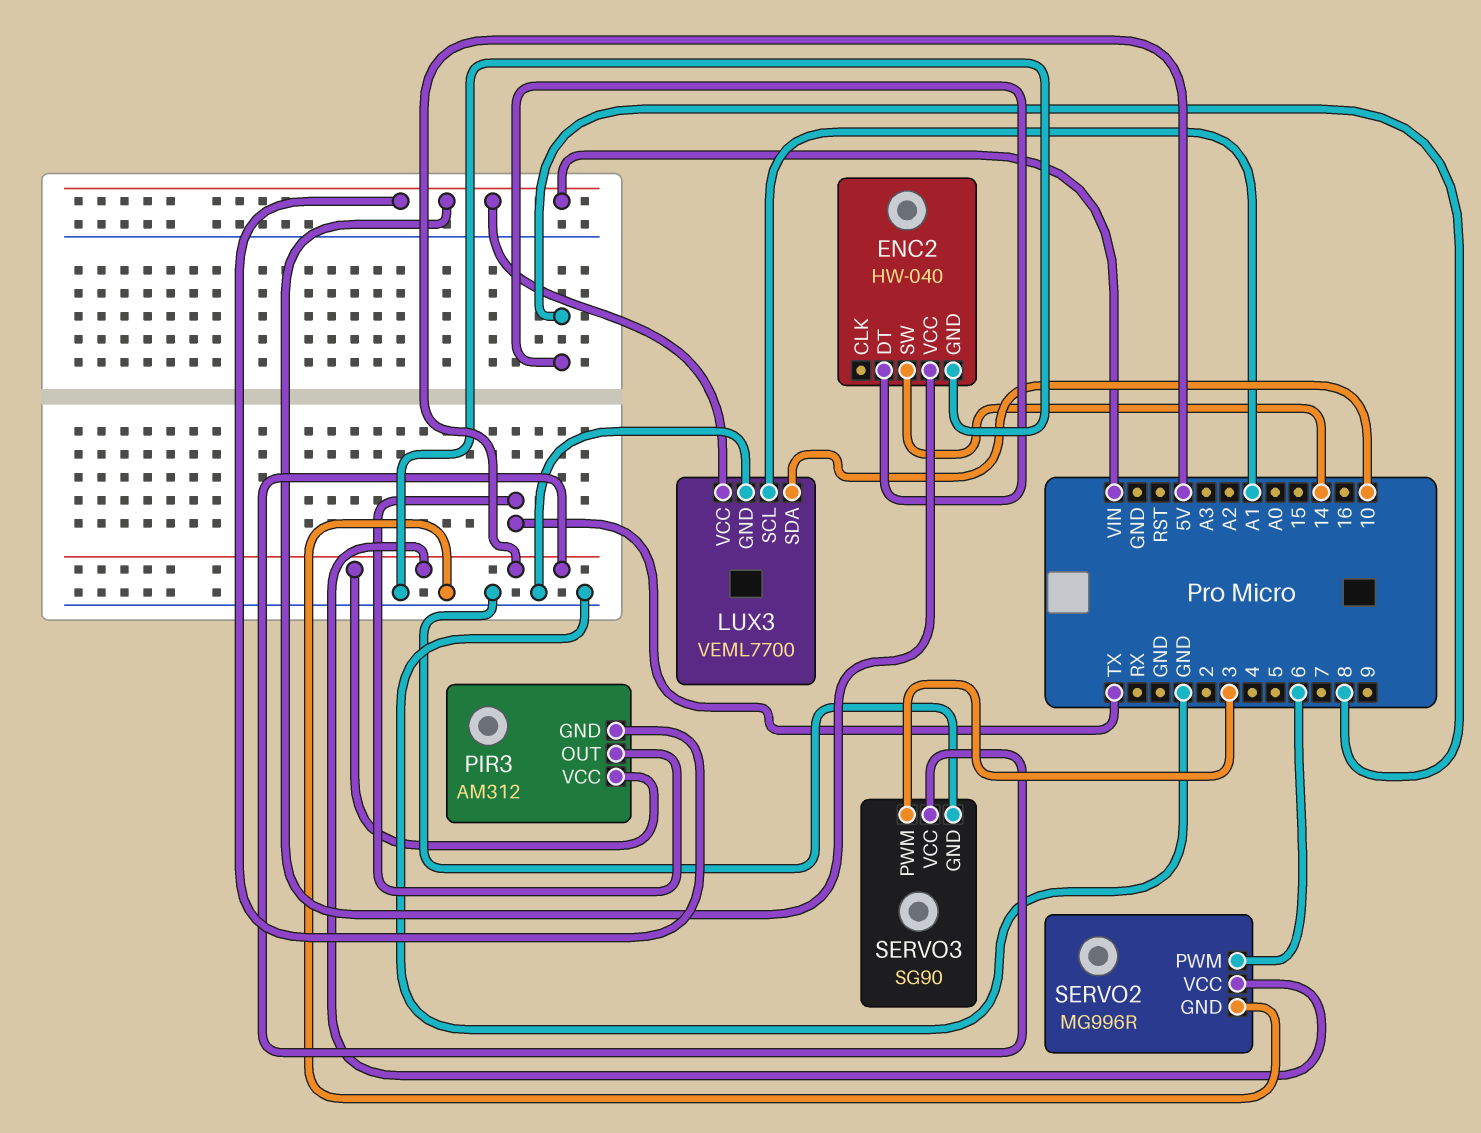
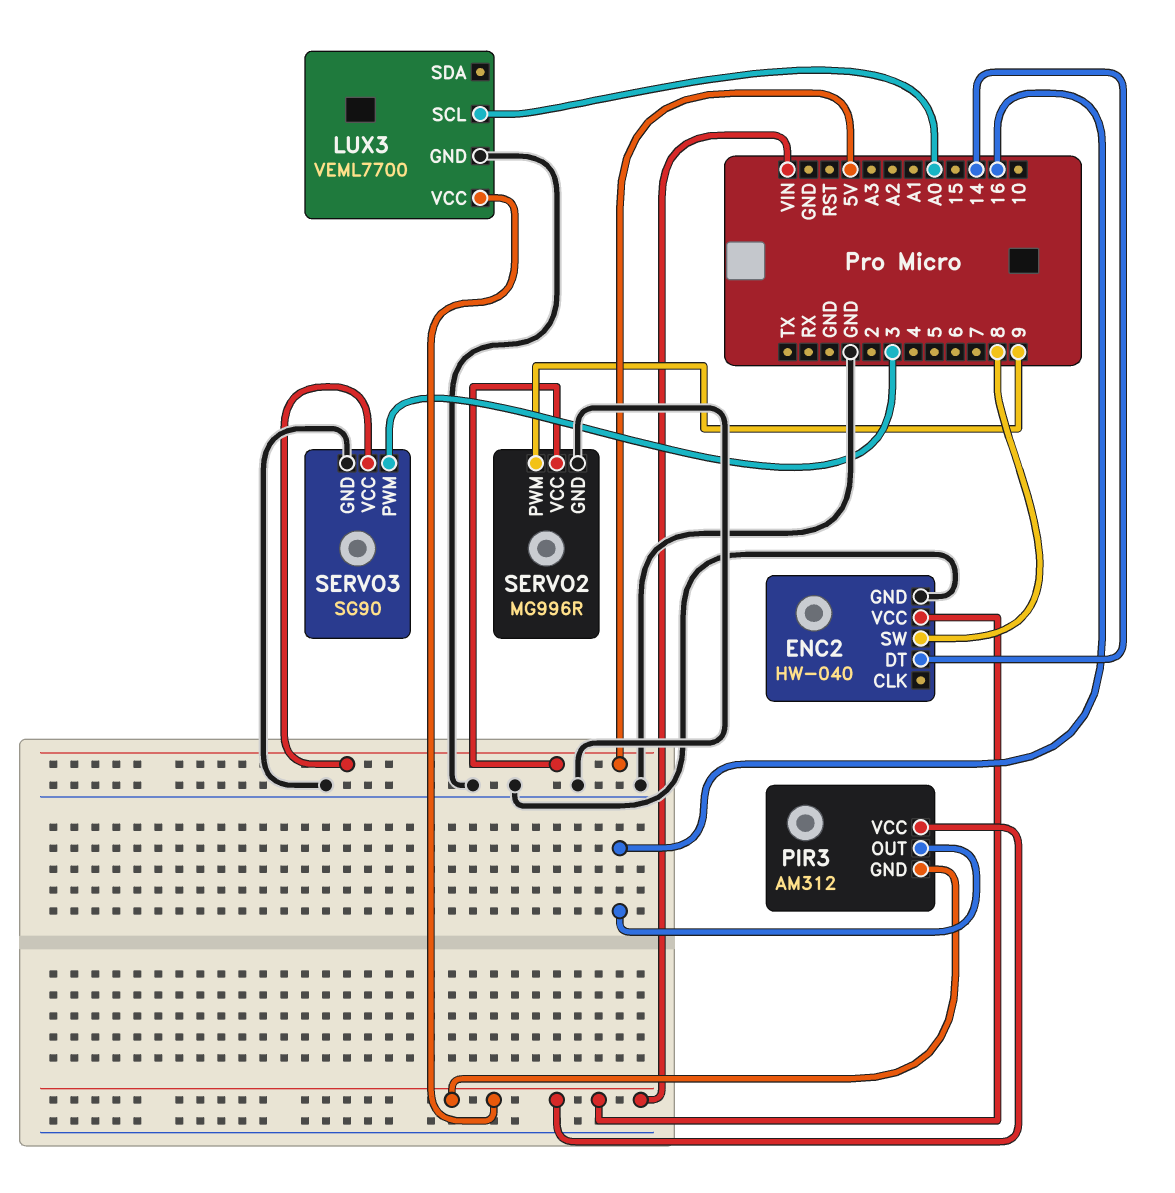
ENC2 pin DT: 8 -> 14
ENC2 pin SW: 14 -> 8
LUX3 pin SCL: A1 -> A0
LUX3 pin SDA: 10 -> none
PIR3 pin OUT: TX -> 16
PIR3 pin VCC: 5V -> VIN
SERVO2 pin PWM: 6 -> 9

